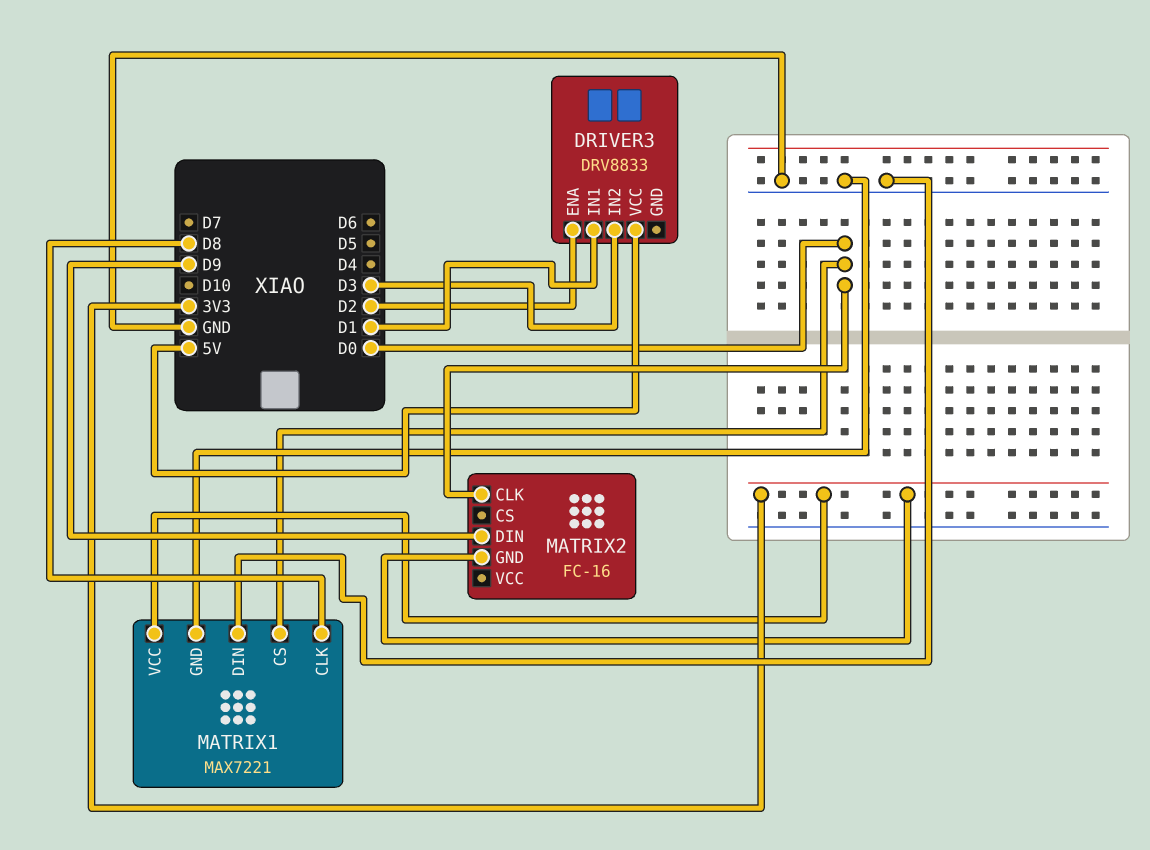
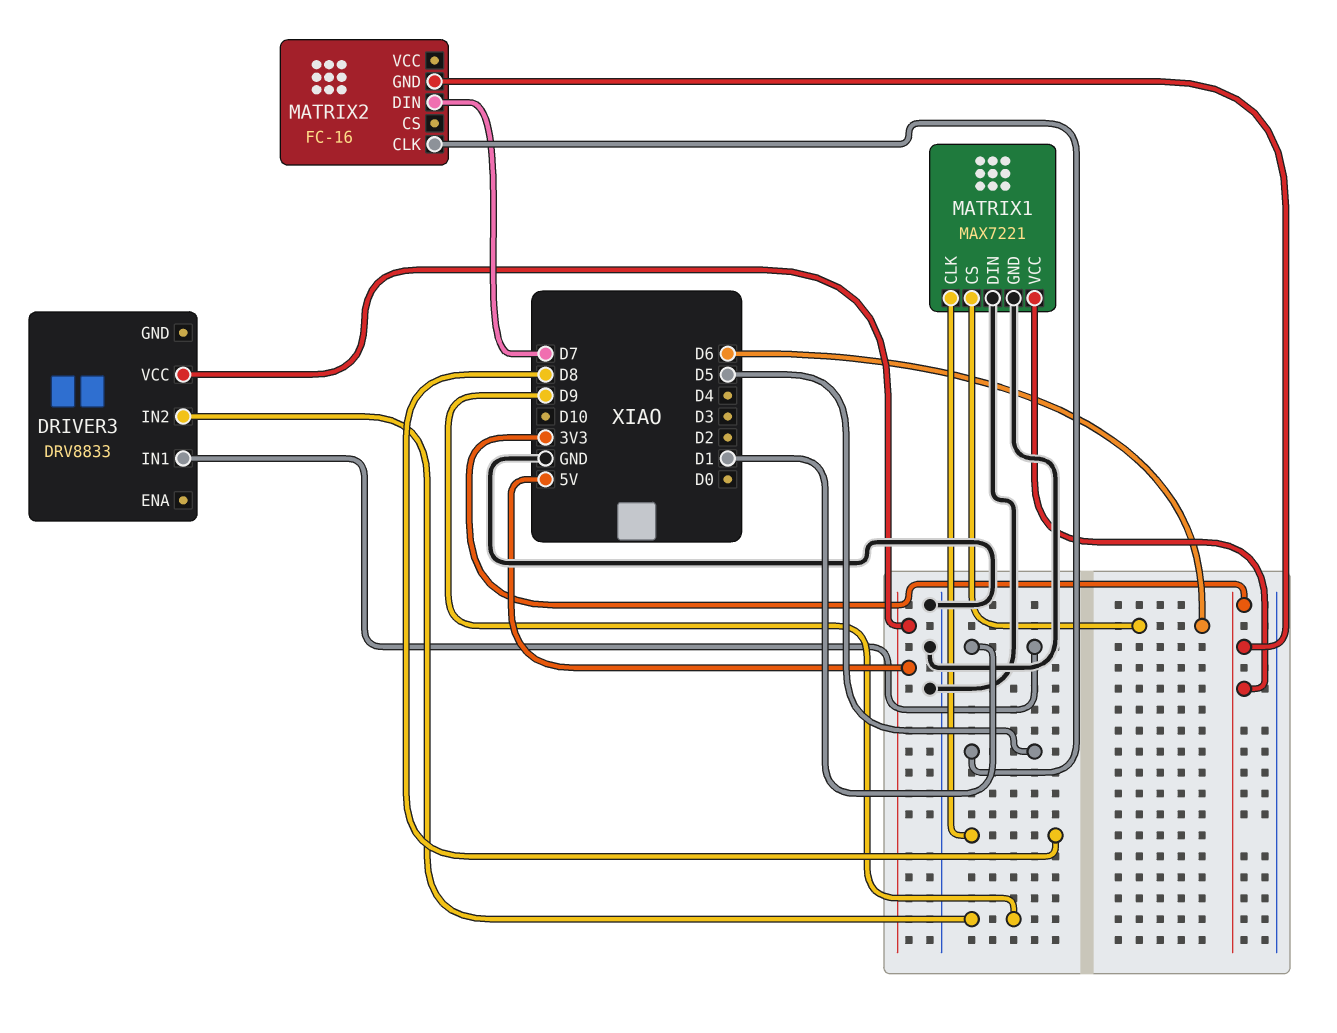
DRIVER3 pin ENA: D2 -> none
DRIVER3 pin IN2: D3 -> D9
MATRIX1 pin CS: D0 -> D6
MATRIX2 pin CLK: D0 -> D5
MATRIX2 pin DIN: D9 -> D7

